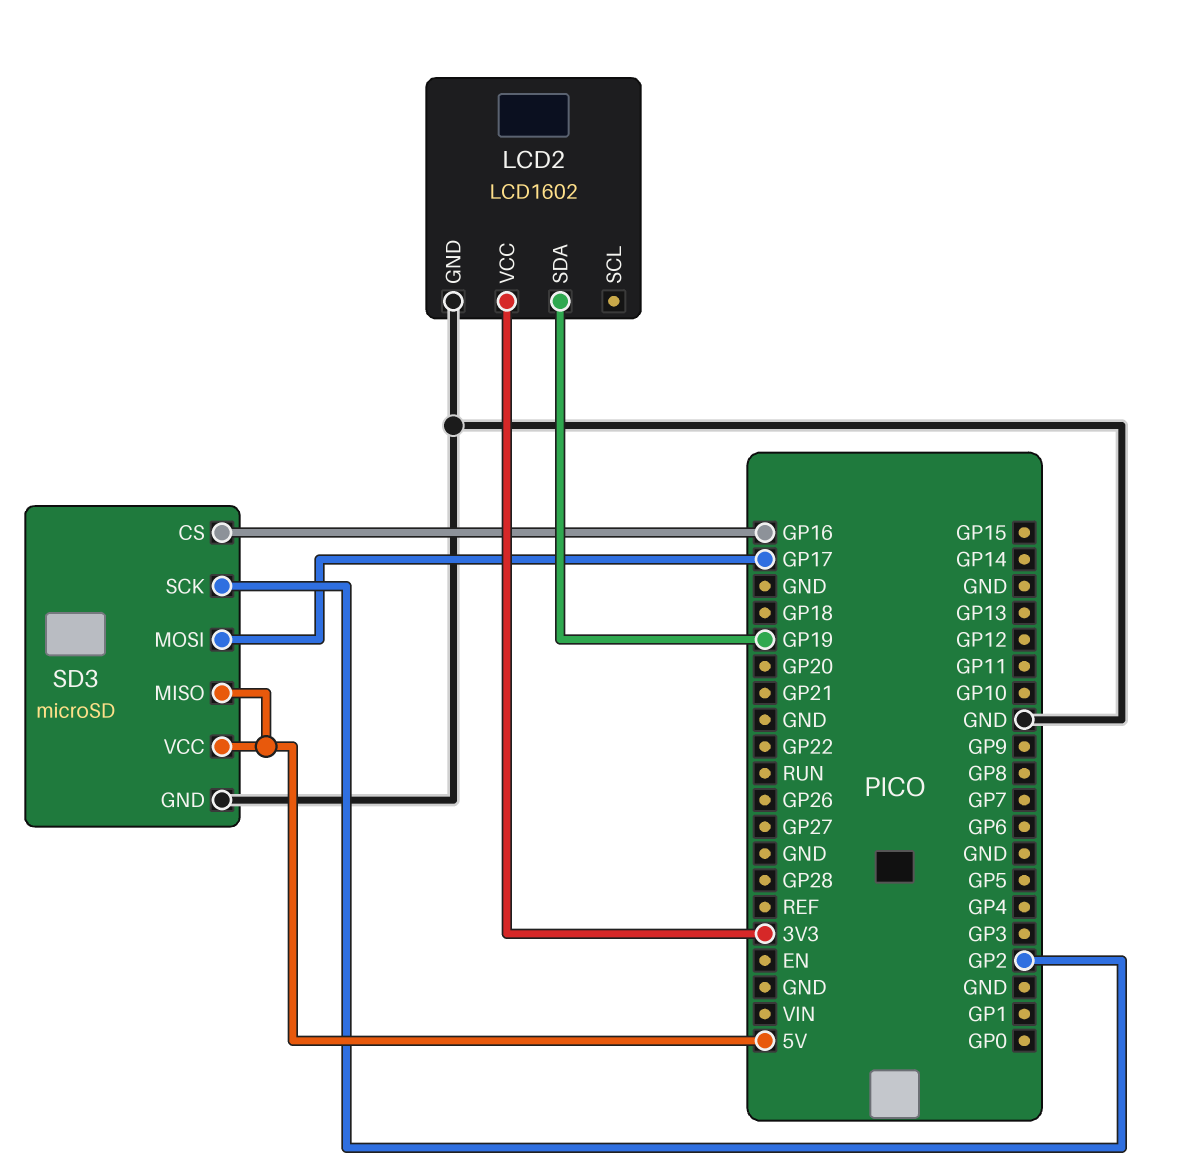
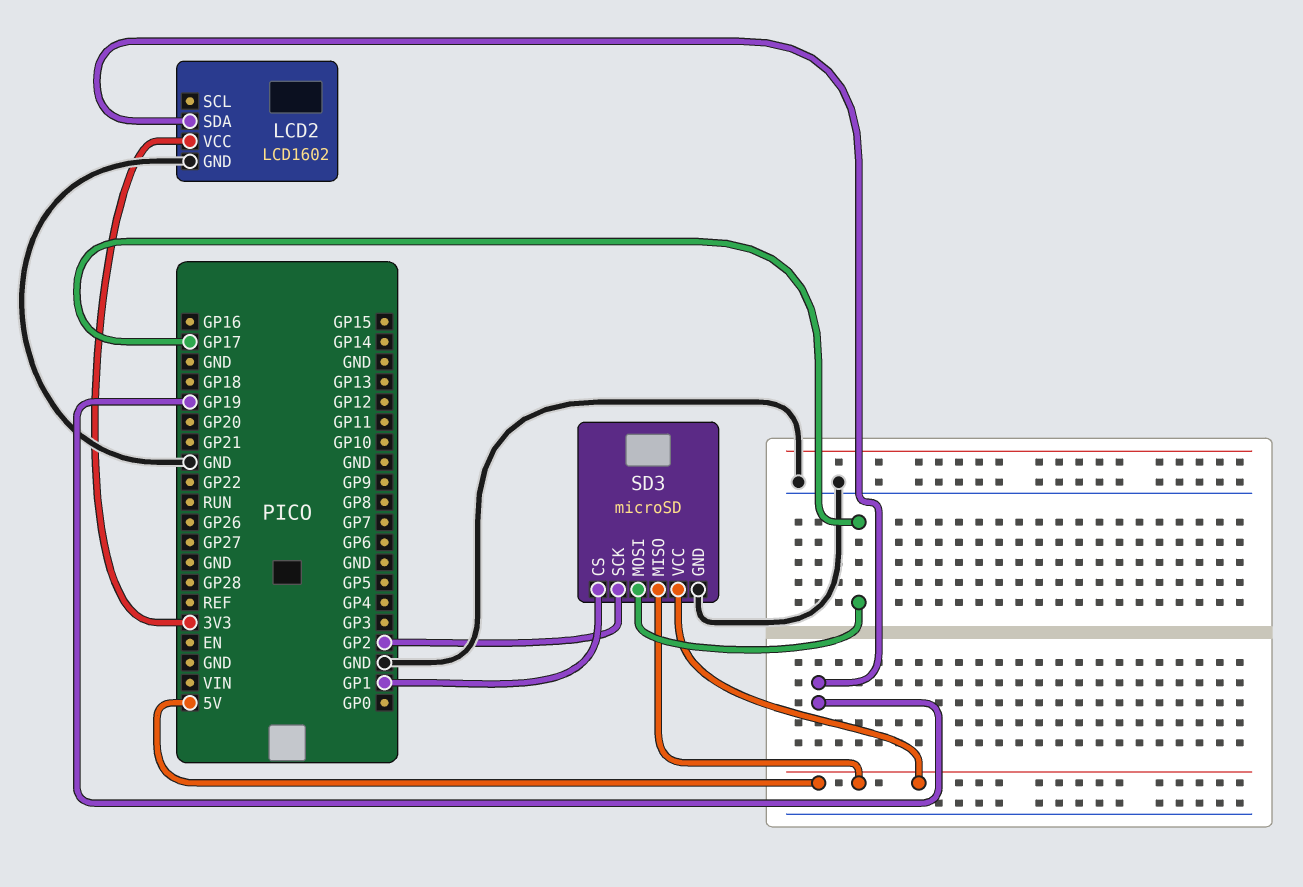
SD3 pin CS: GP16 -> GP1

